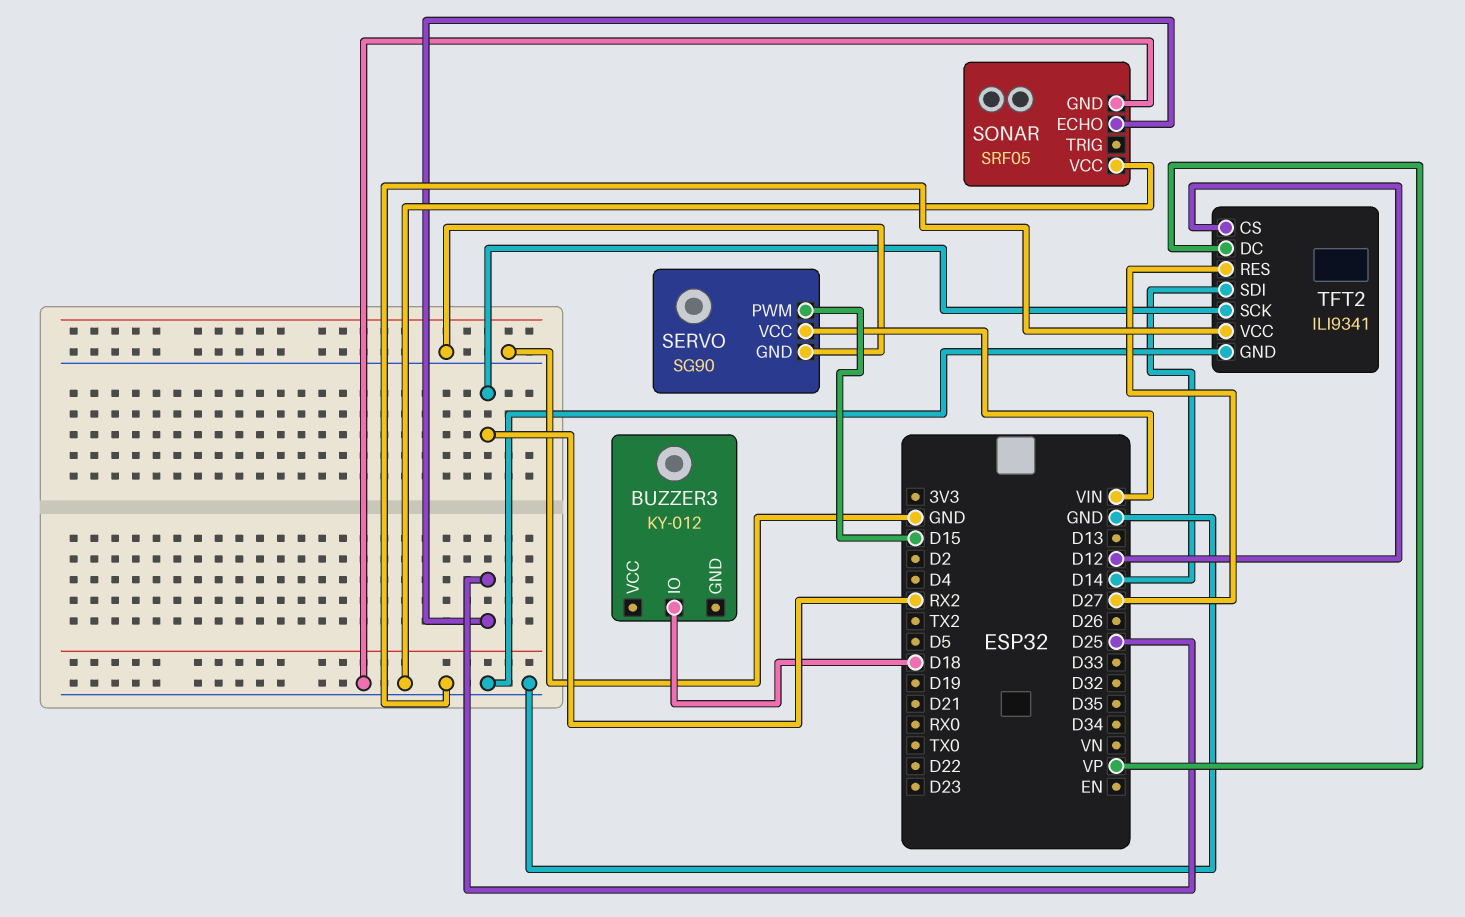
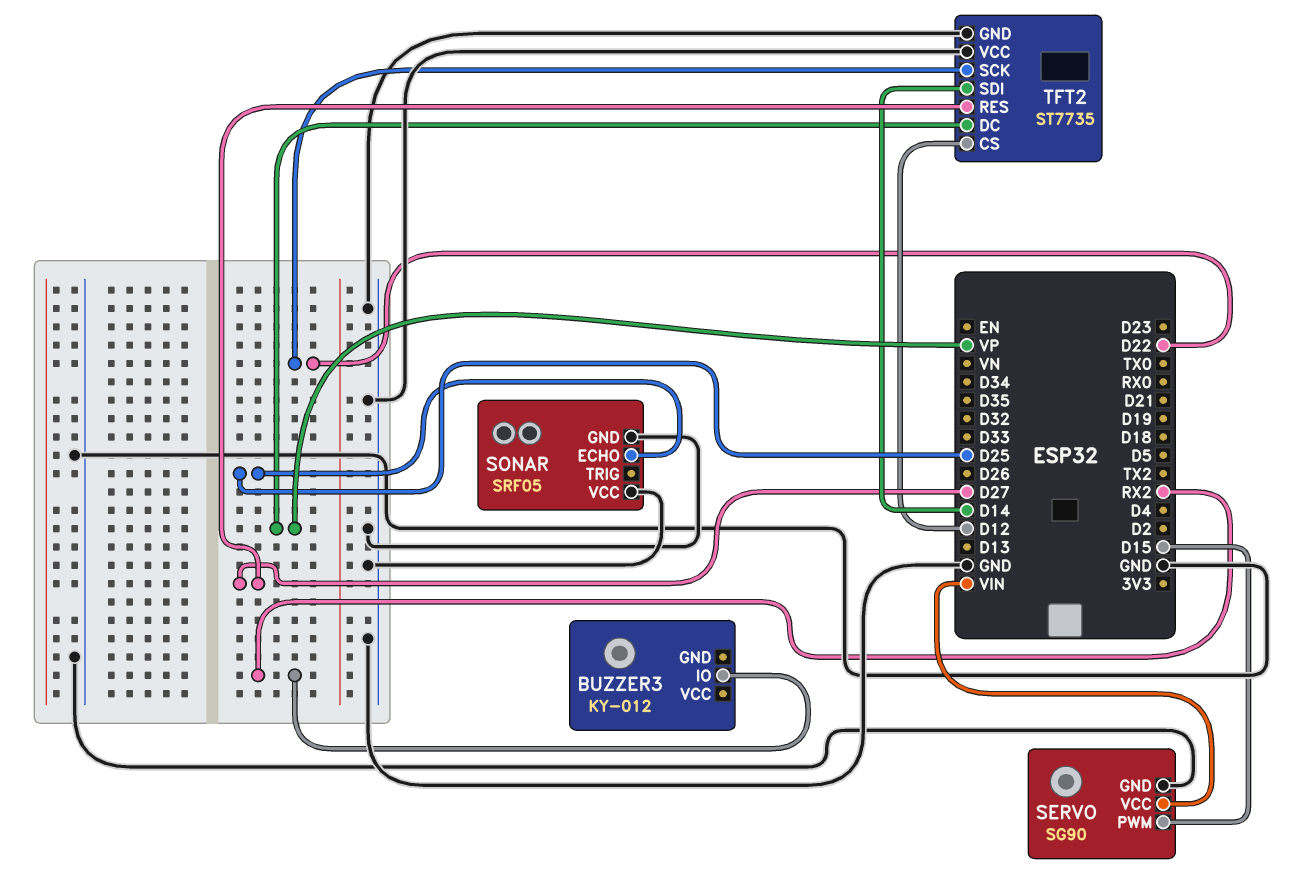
BUZZER3 pin IO: D18 -> RX2
TFT2: ILI9341 -> ST7735
TFT2 pin SCK: RX2 -> D22

